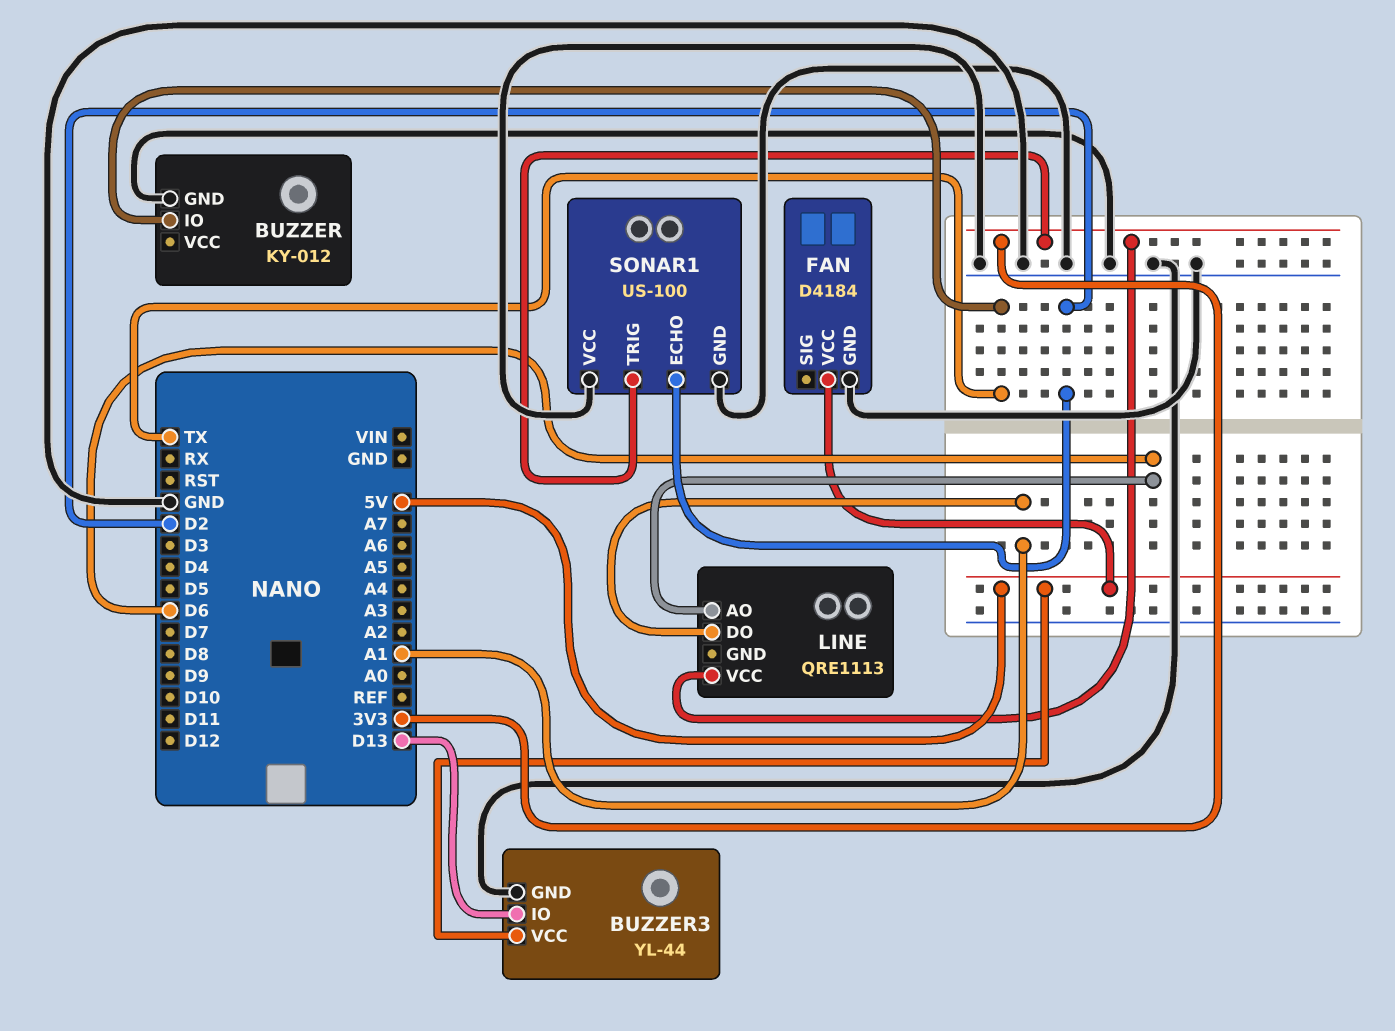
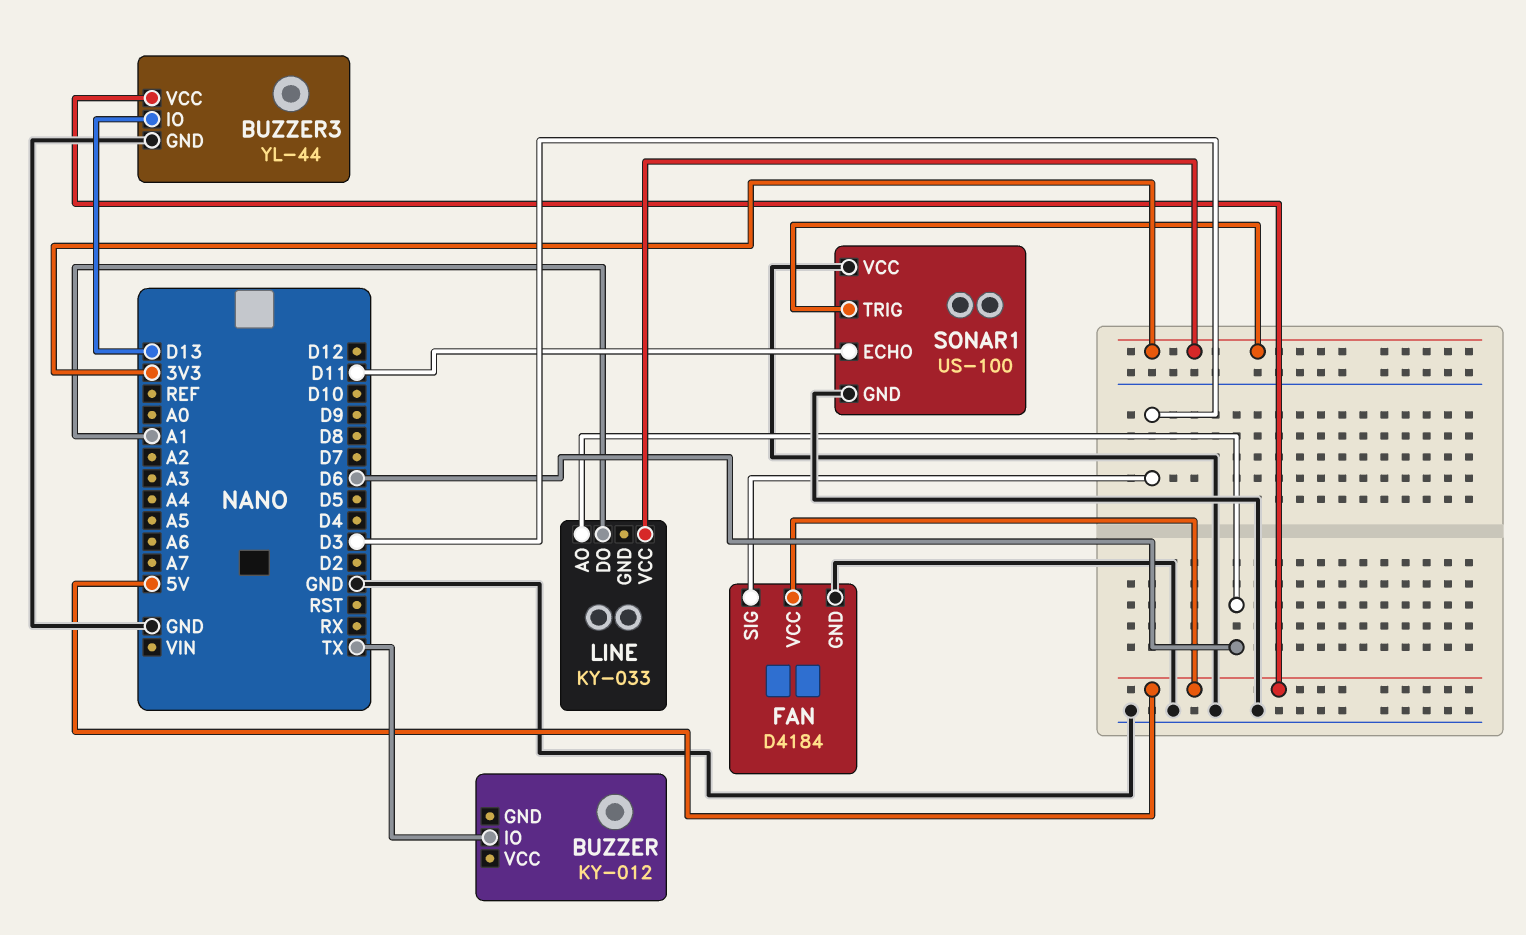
BUZZER pin GND: GND -> none
FAN pin SIG: none -> D3
LINE: QRE1113 -> KY-033
SONAR1 pin ECHO: D2 -> D11

